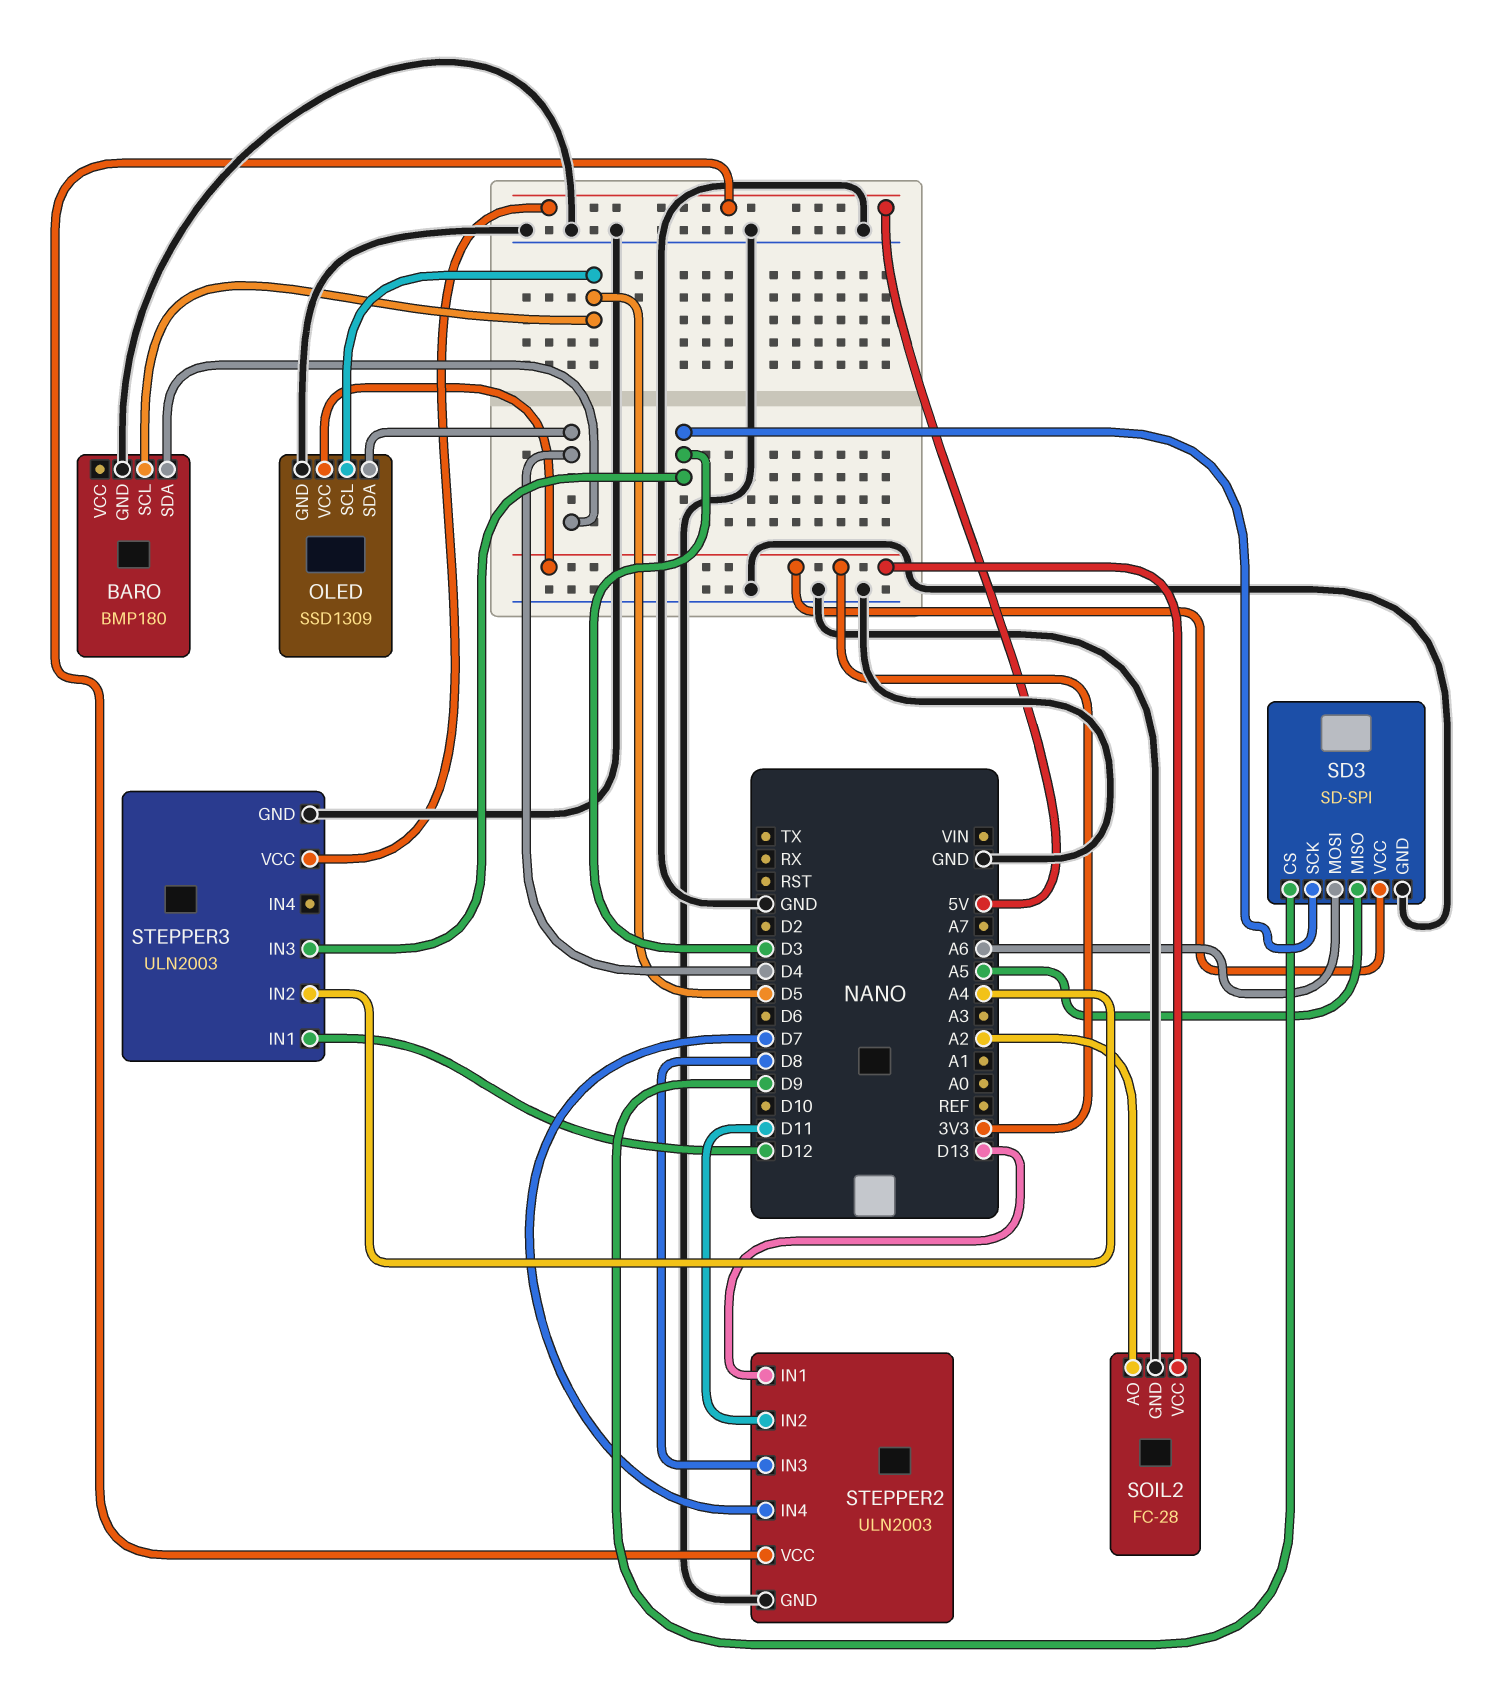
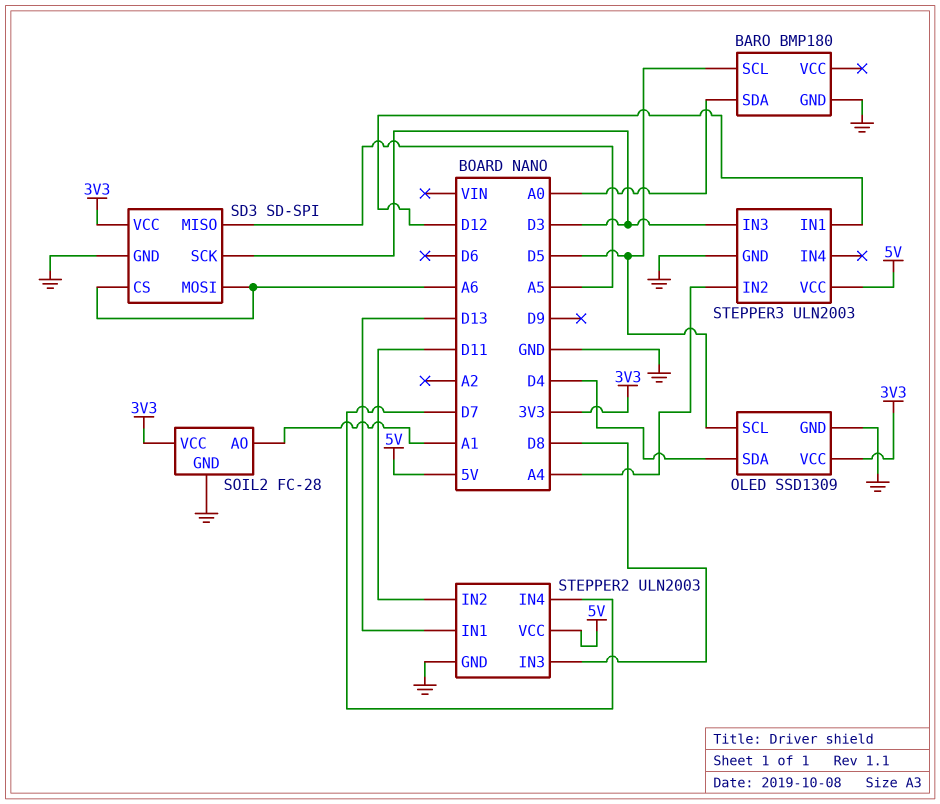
BARO pin SDA: D4 -> A0
SD3 pin CS: D9 -> A6
SOIL2 pin AO: A2 -> A1

